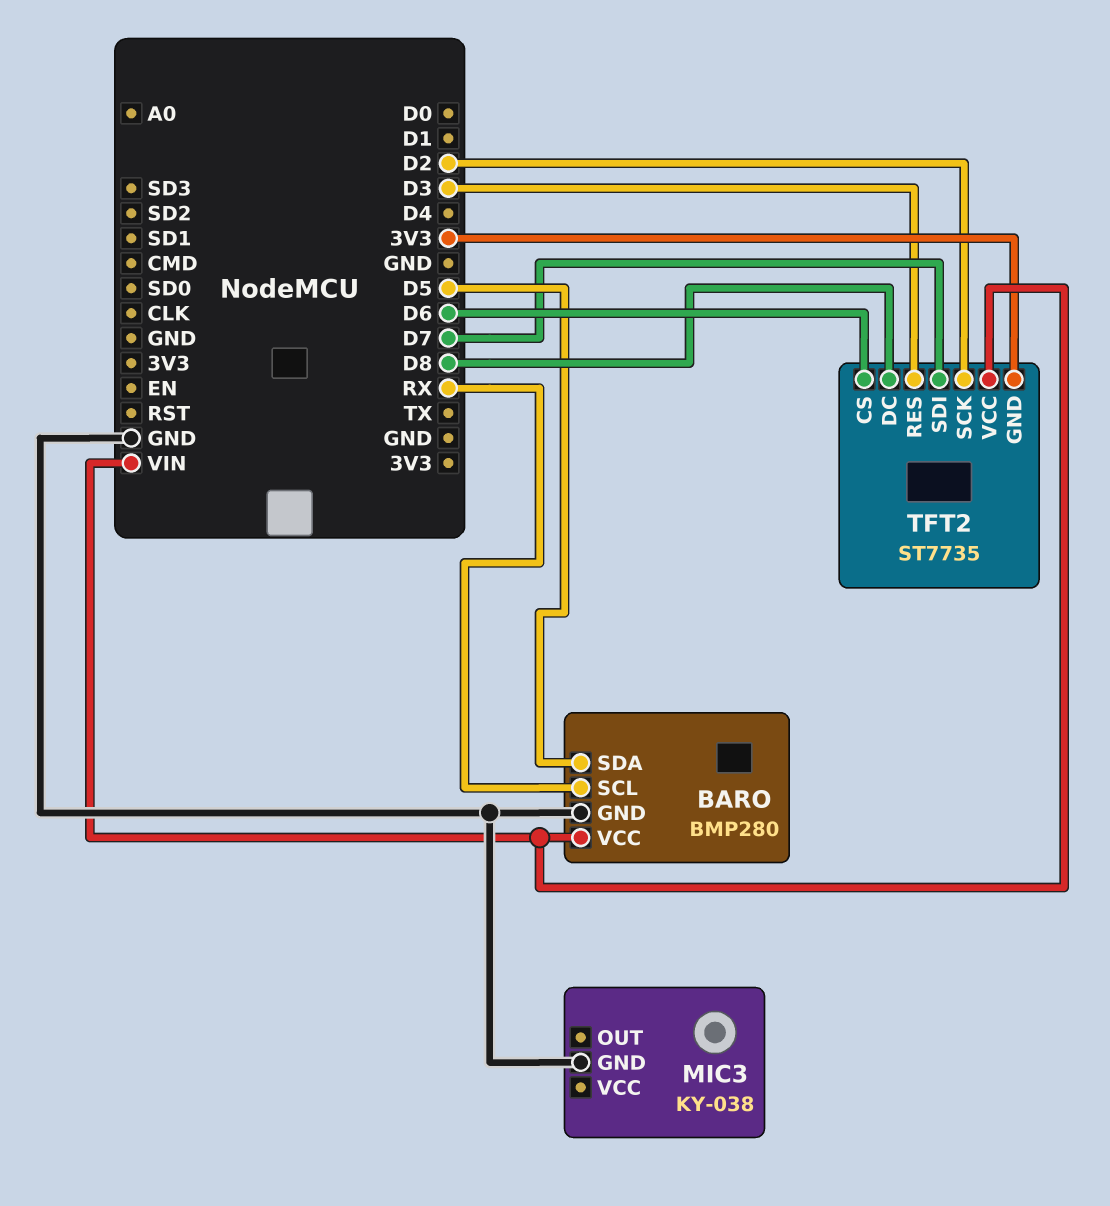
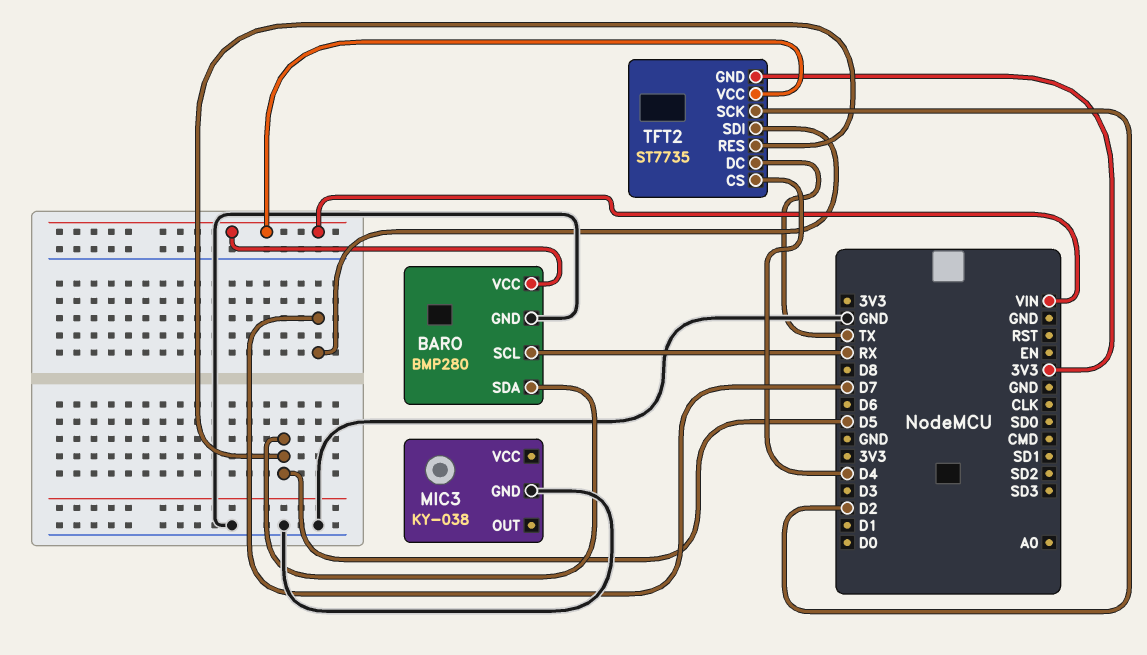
TFT2 pin CS: D6 -> D4
TFT2 pin DC: D8 -> TX
TFT2 pin RES: D3 -> D5

